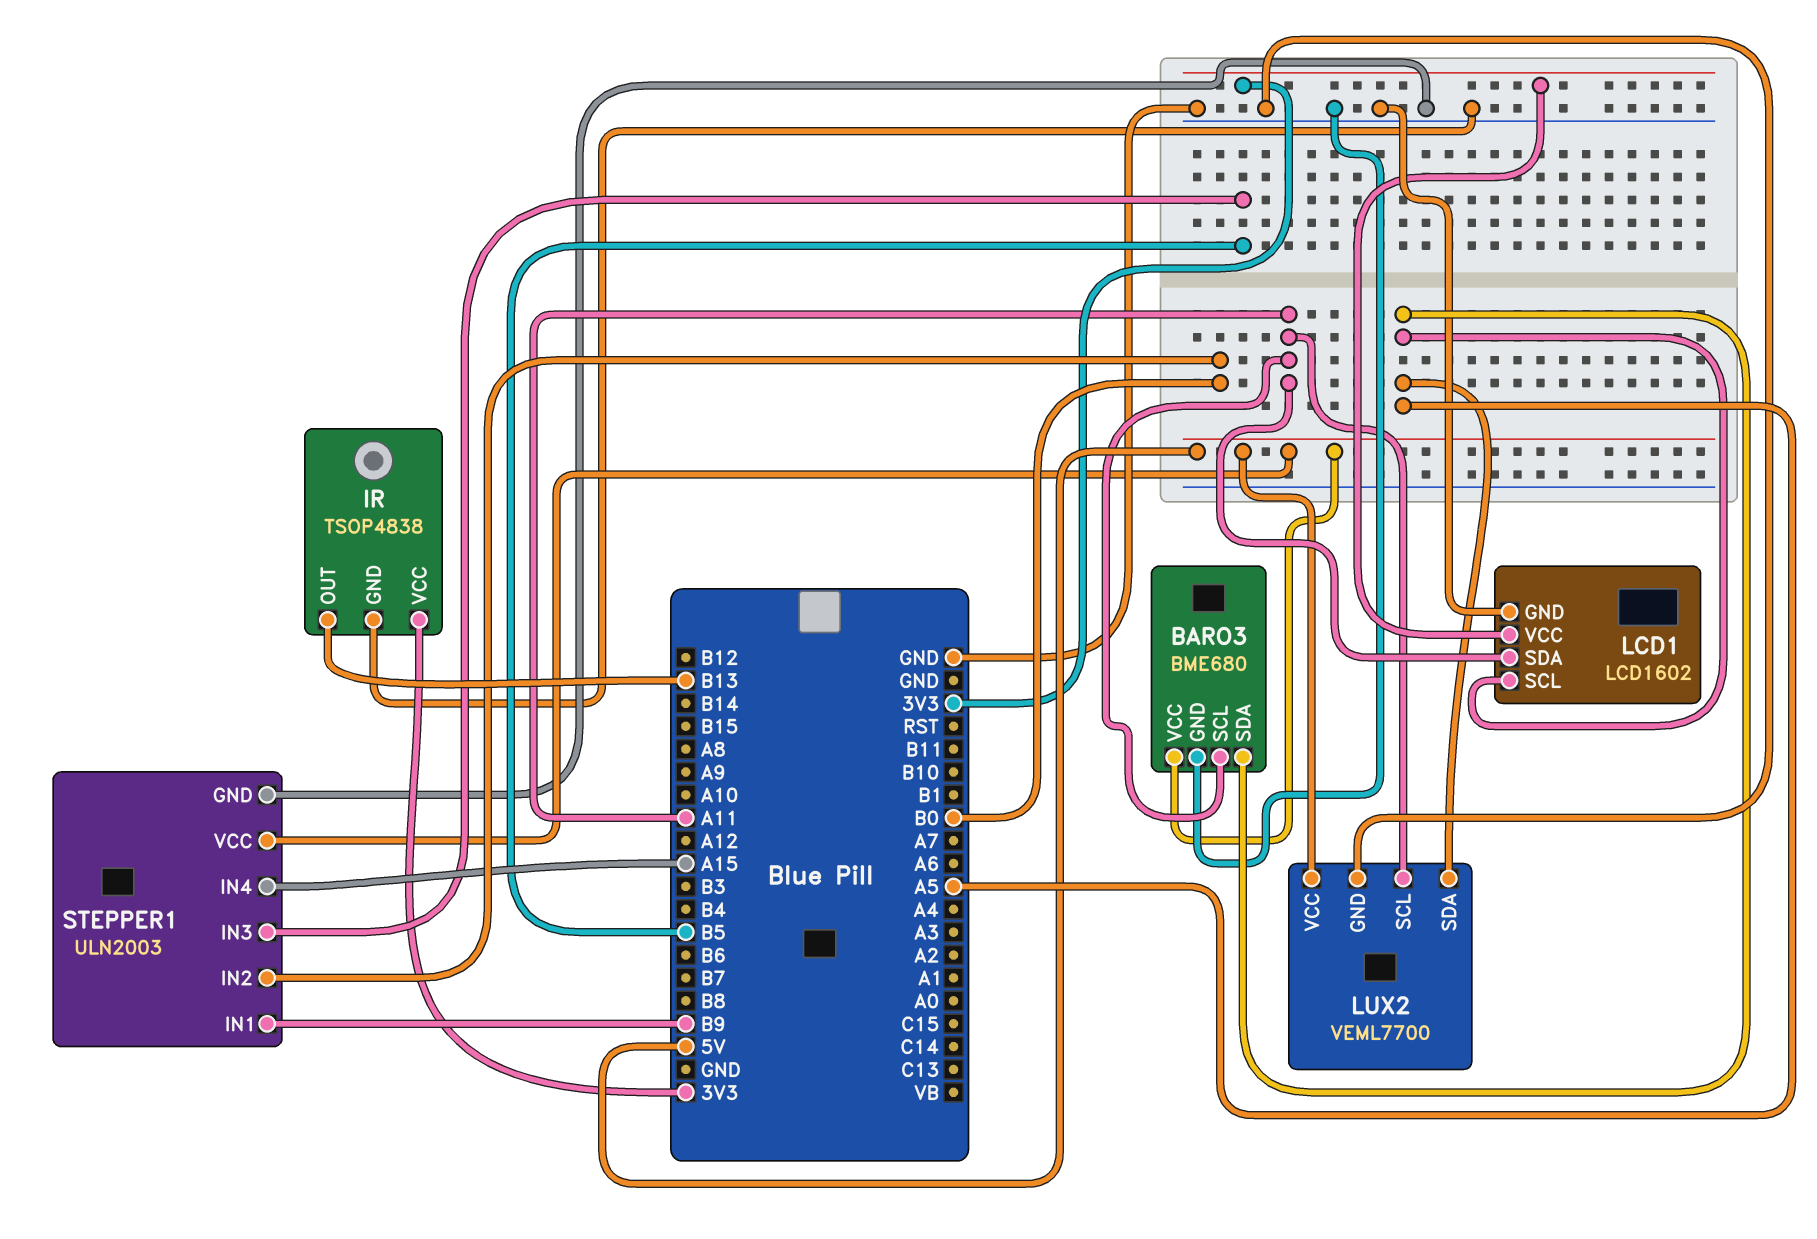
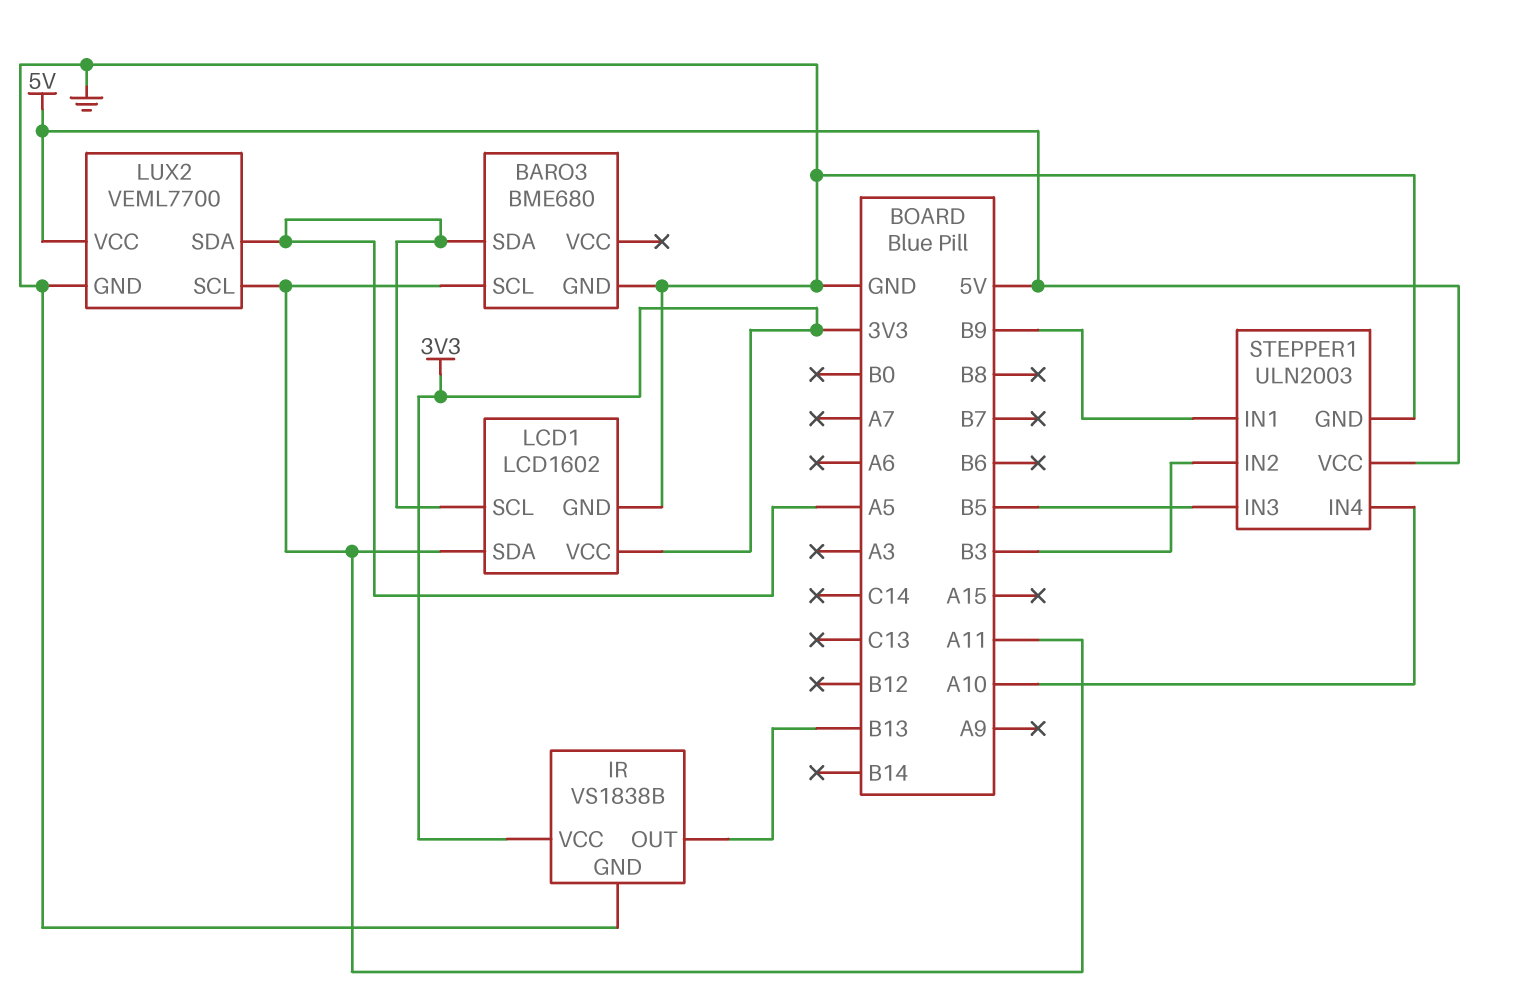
BARO3 pin VCC: 5V -> none
IR: TSOP4838 -> VS1838B
STEPPER1 pin IN2: B0 -> B3
STEPPER1 pin IN4: A15 -> A10

